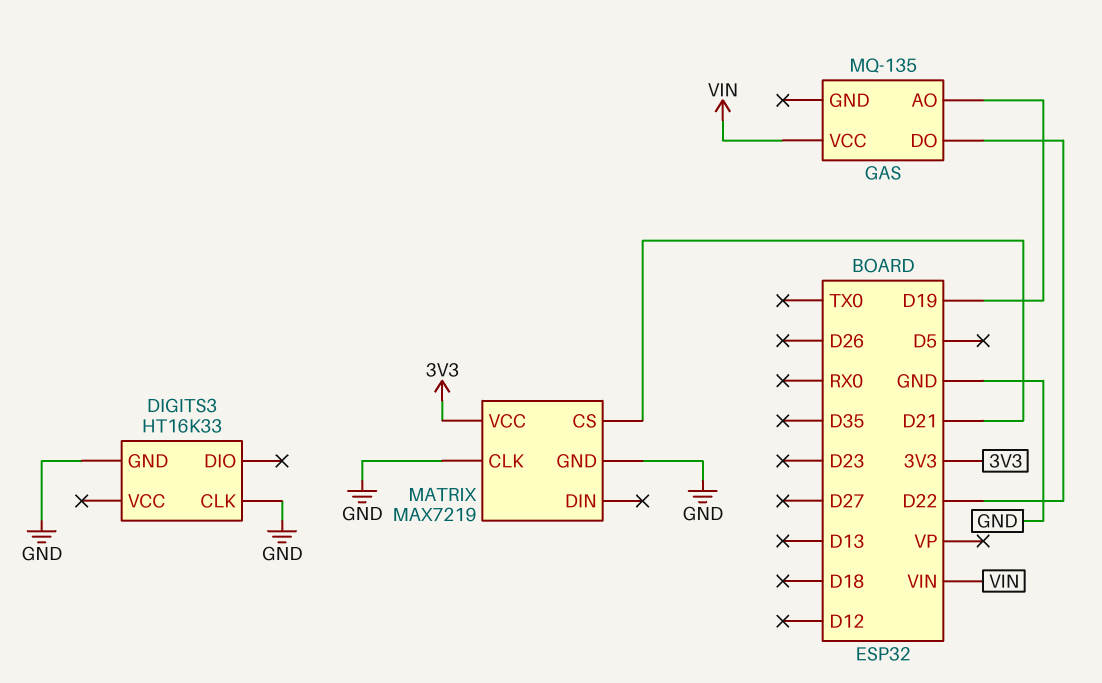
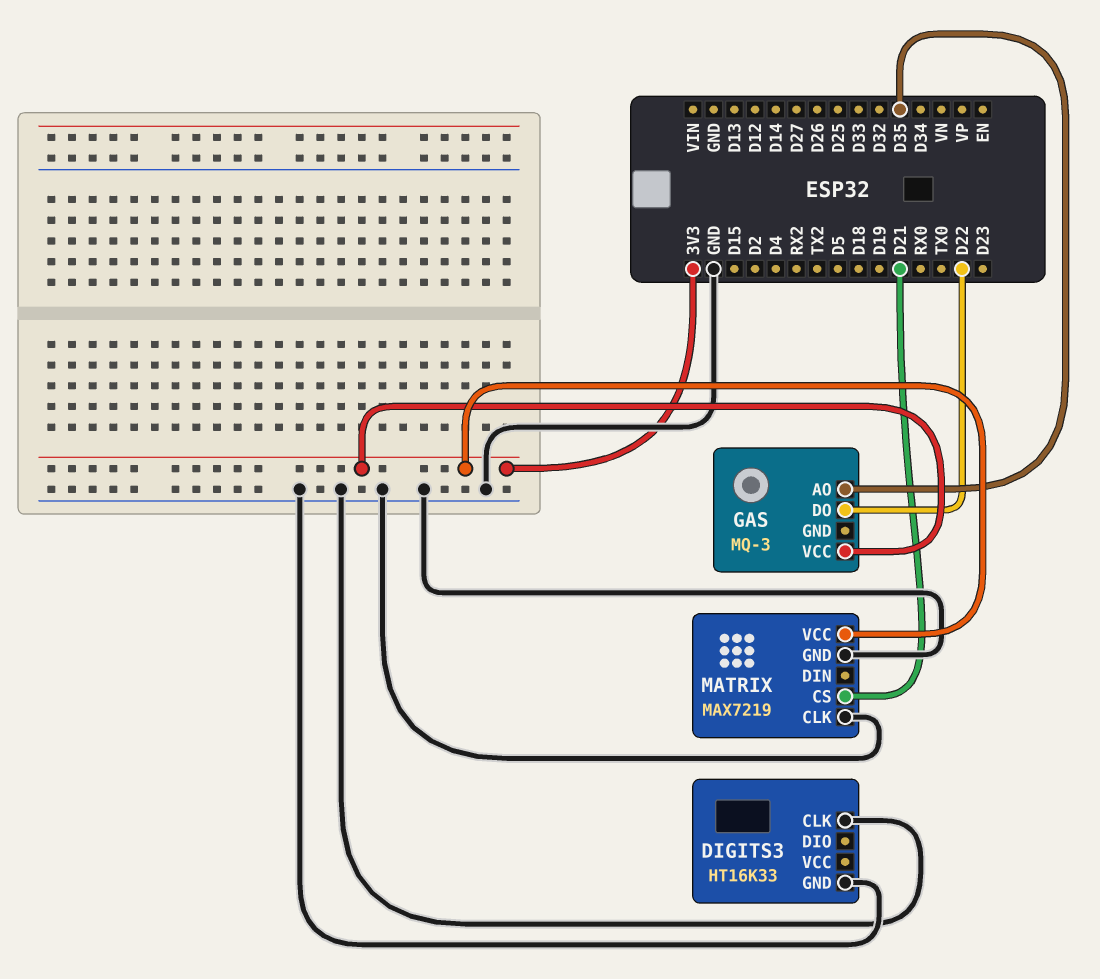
GAS: MQ-135 -> MQ-3
GAS pin AO: D19 -> D35
GAS pin VCC: VIN -> 3V3

